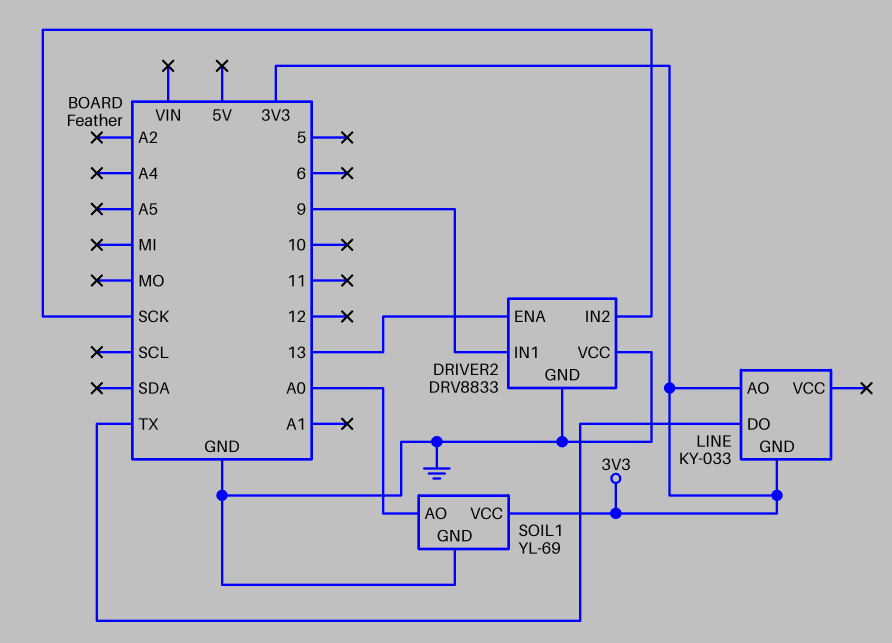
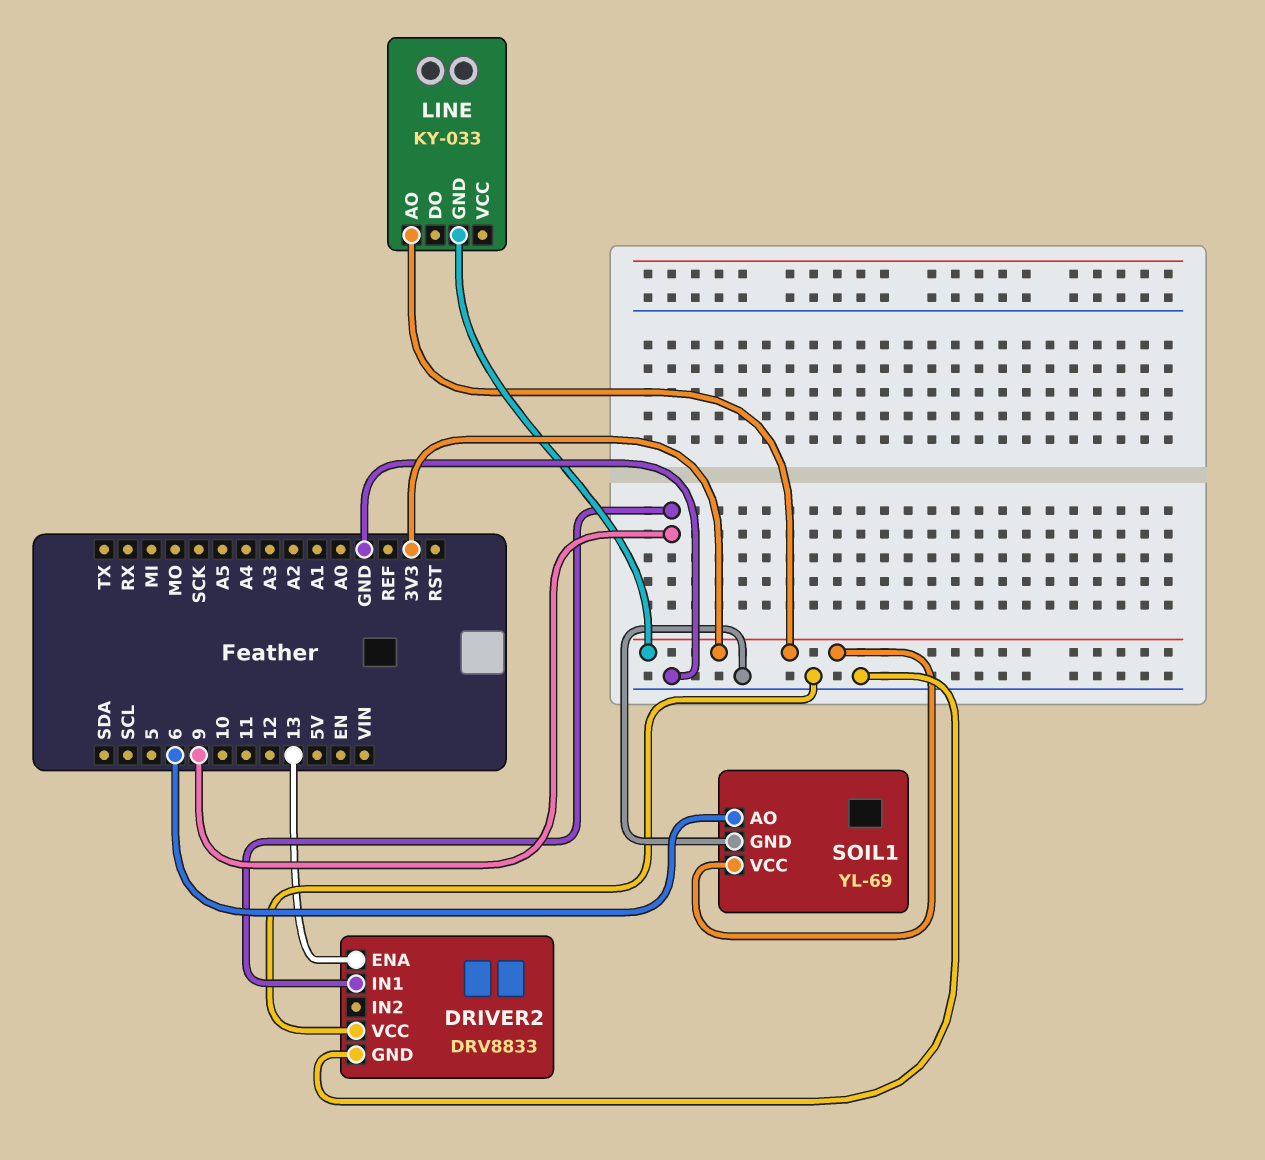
DRIVER2 pin IN2: SCK -> none
LINE pin DO: TX -> none
SOIL1 pin AO: A0 -> 6

